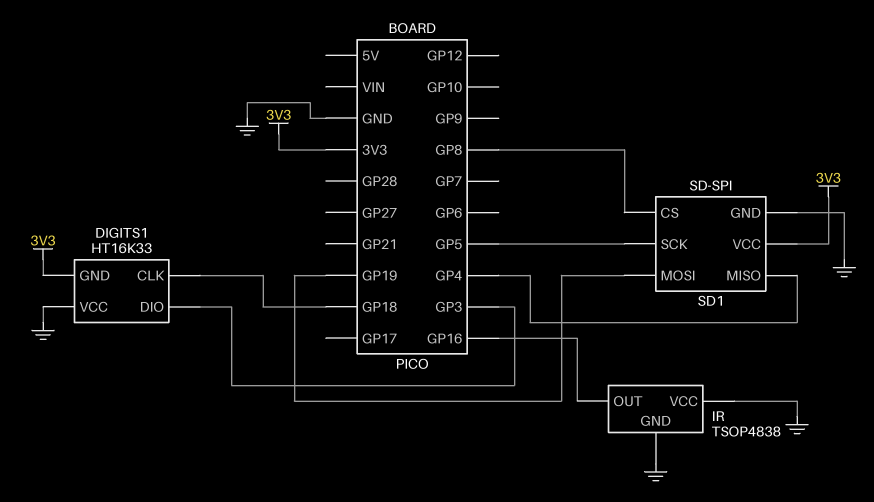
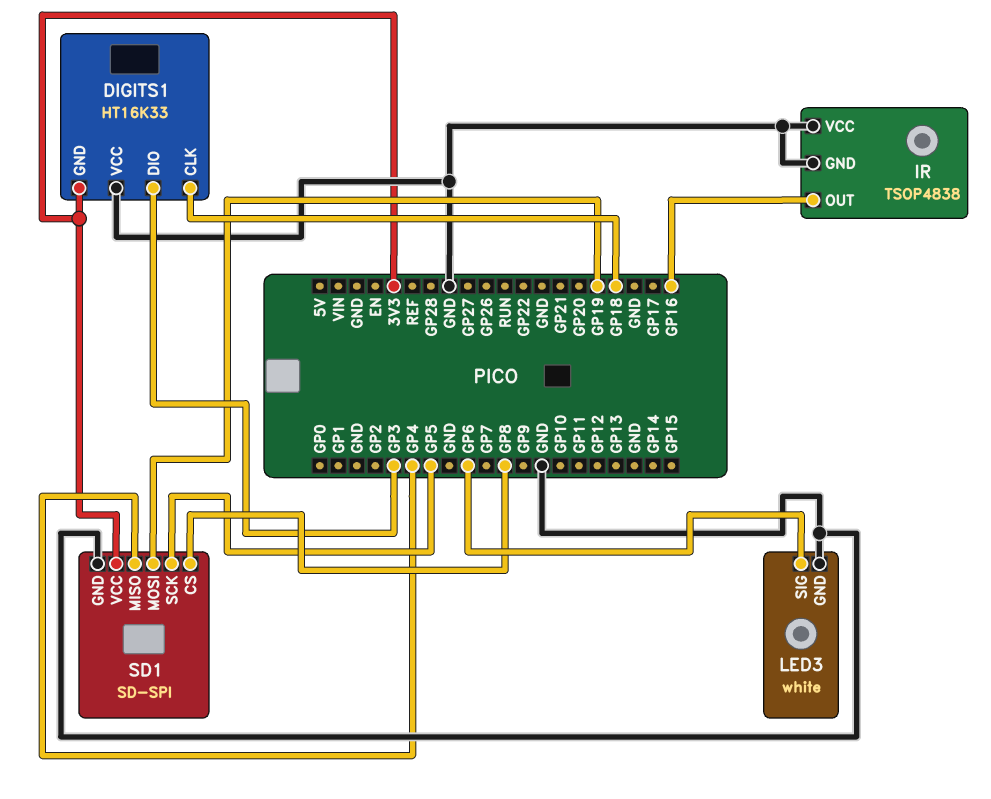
LED3: none -> white
LED3 pin GND: none -> GND
LED3 pin SIG: none -> GP6

